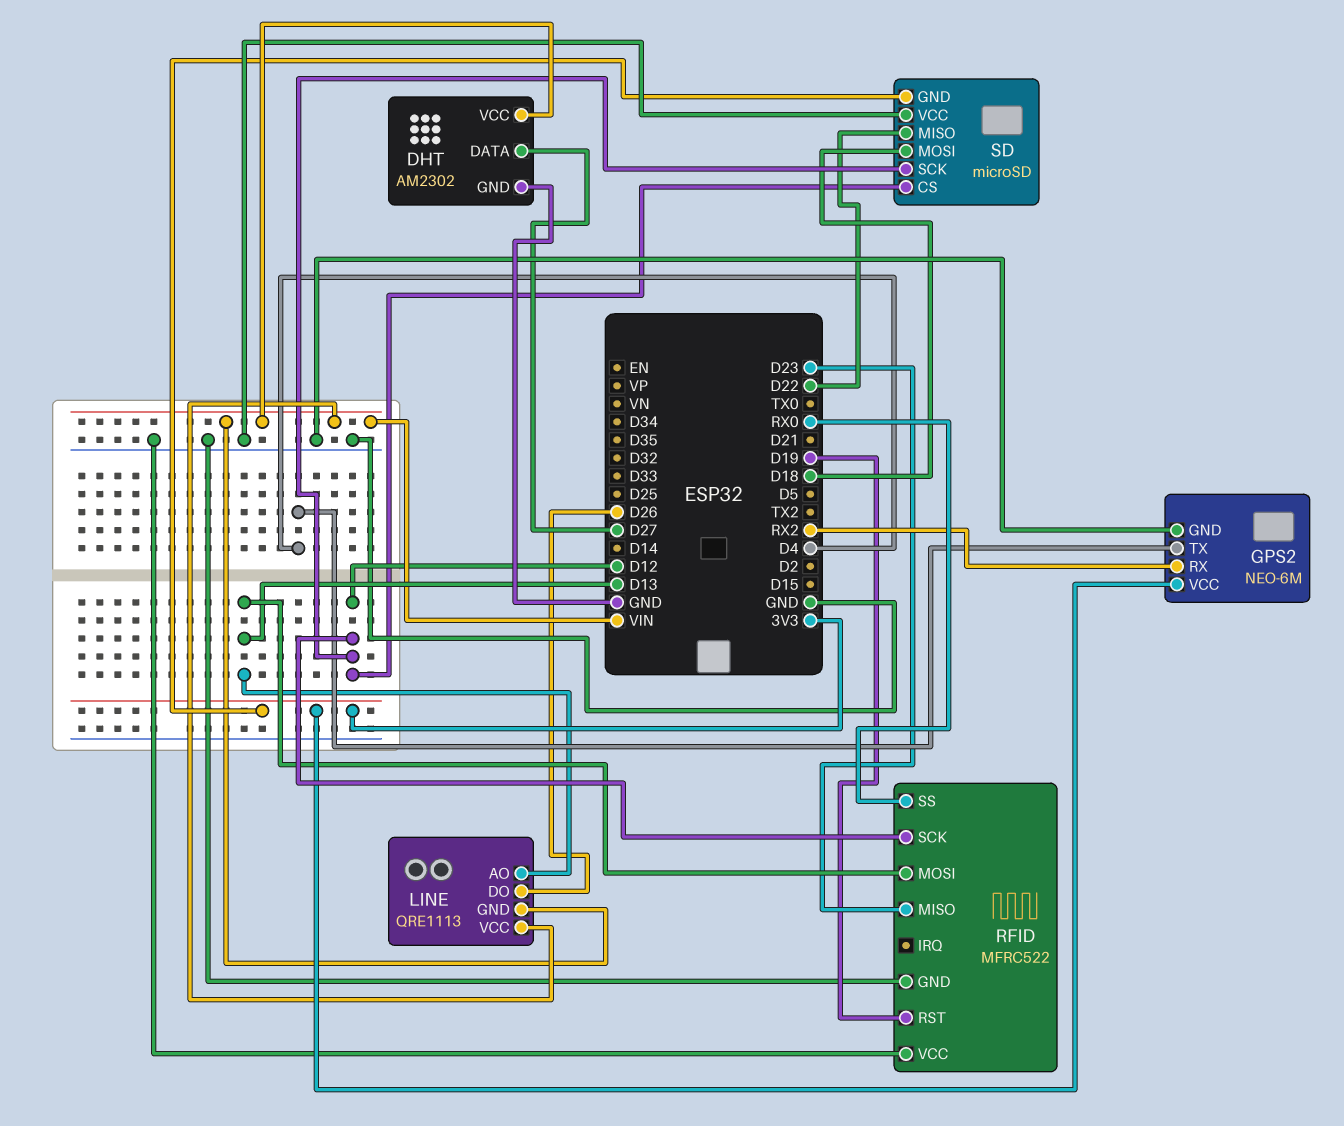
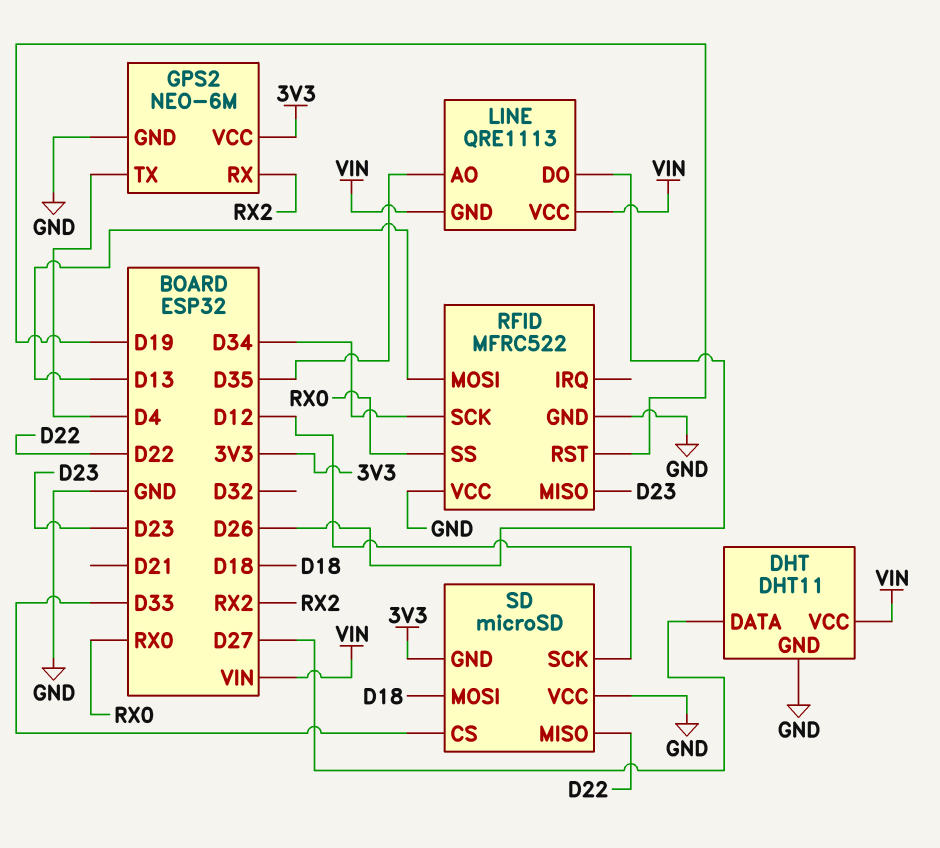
DHT: AM2302 -> DHT11
LINE pin AO: D13 -> D35
RFID pin SCK: D12 -> D34
SD pin CS: D12 -> D33

